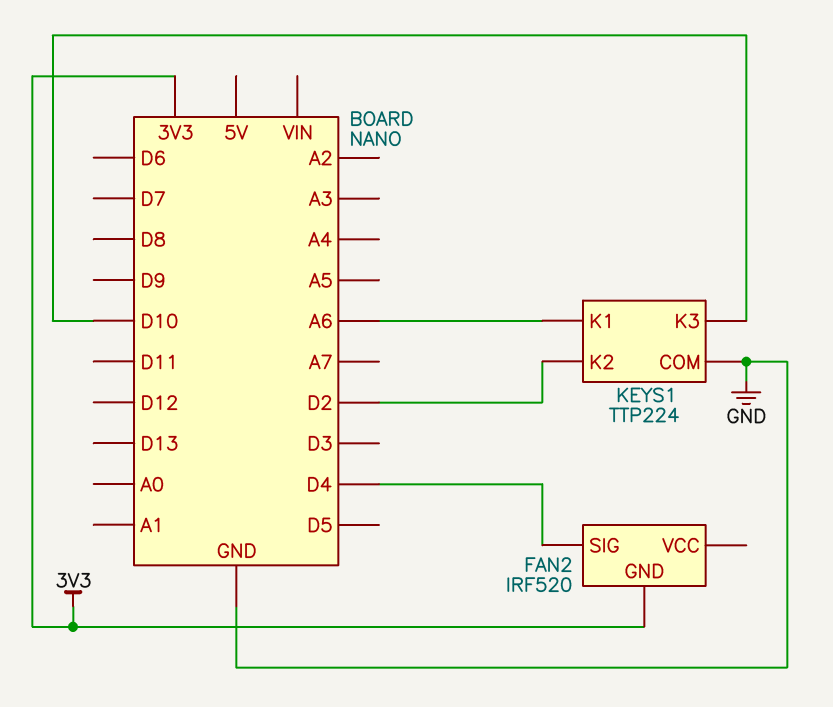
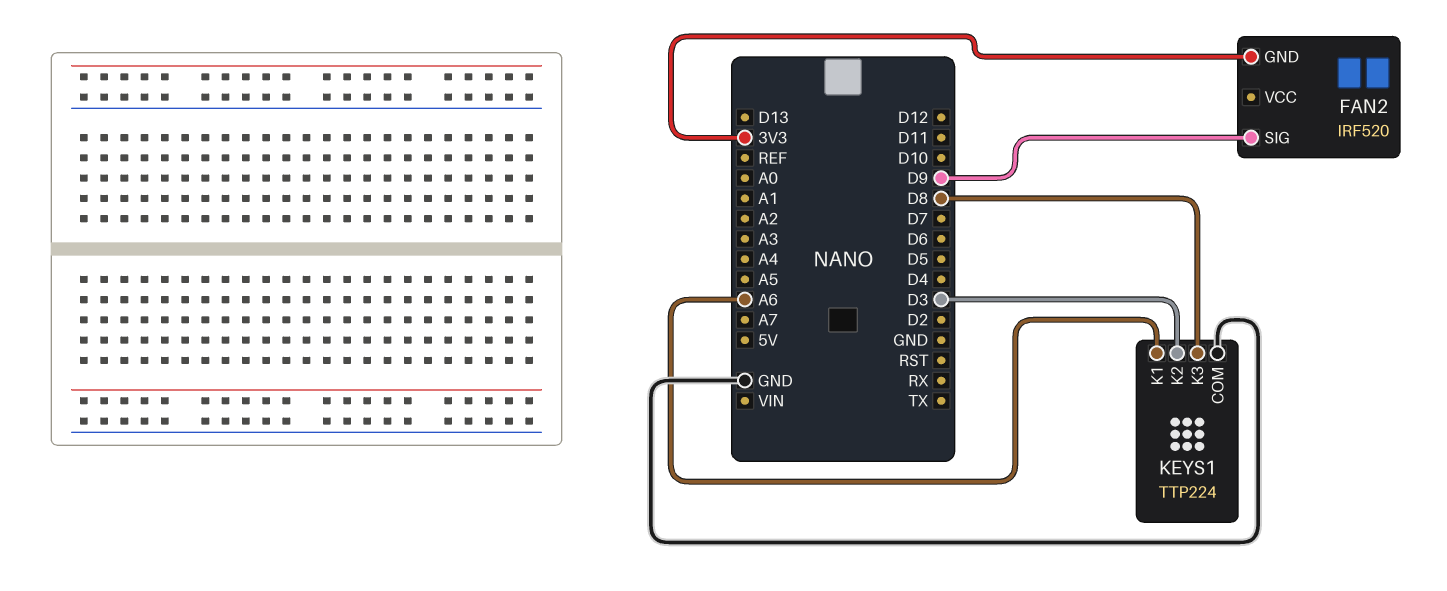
FAN2 pin SIG: D4 -> D9
KEYS1 pin K2: D2 -> D3
KEYS1 pin K3: D10 -> D8

